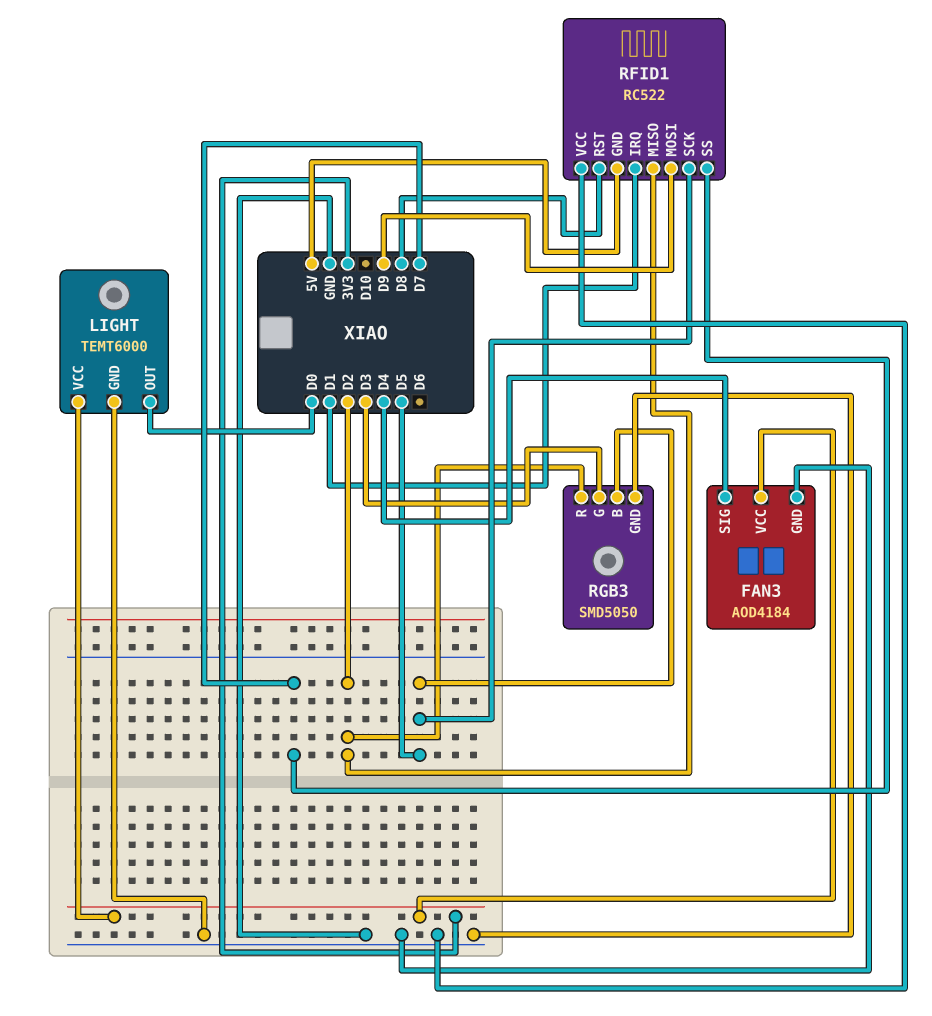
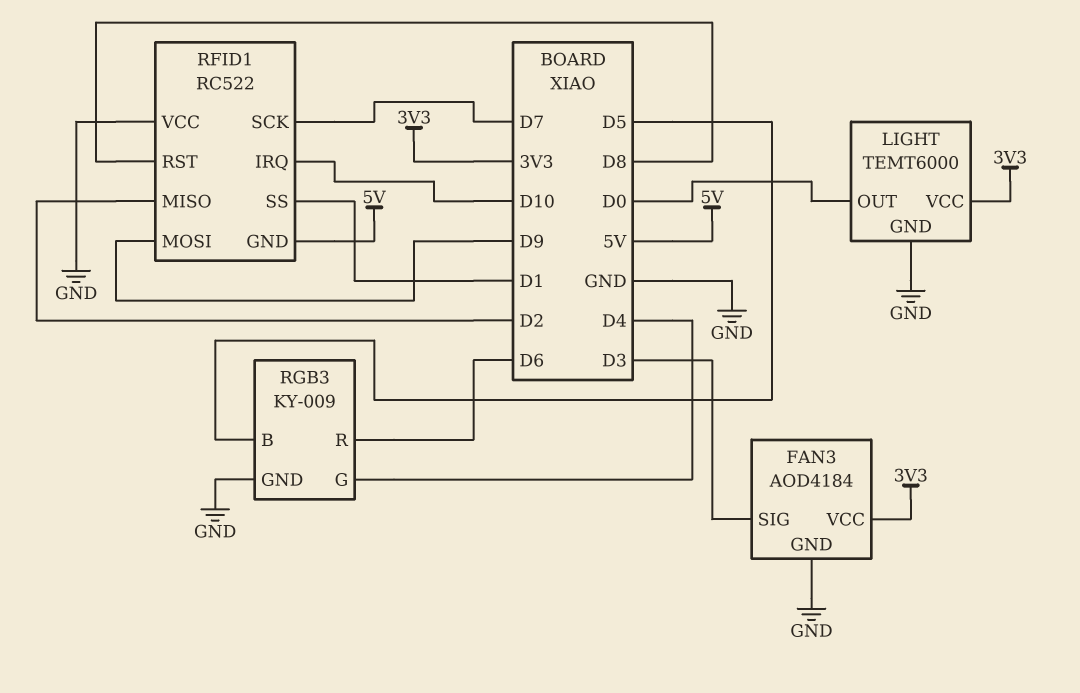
FAN3 pin SIG: D4 -> D3
RFID1 pin IRQ: D1 -> D10
RFID1 pin SCK: D5 -> D7
RFID1 pin SS: D7 -> D1
RGB3: SMD5050 -> KY-009
RGB3 pin G: D3 -> D4
RGB3 pin R: D2 -> D6

